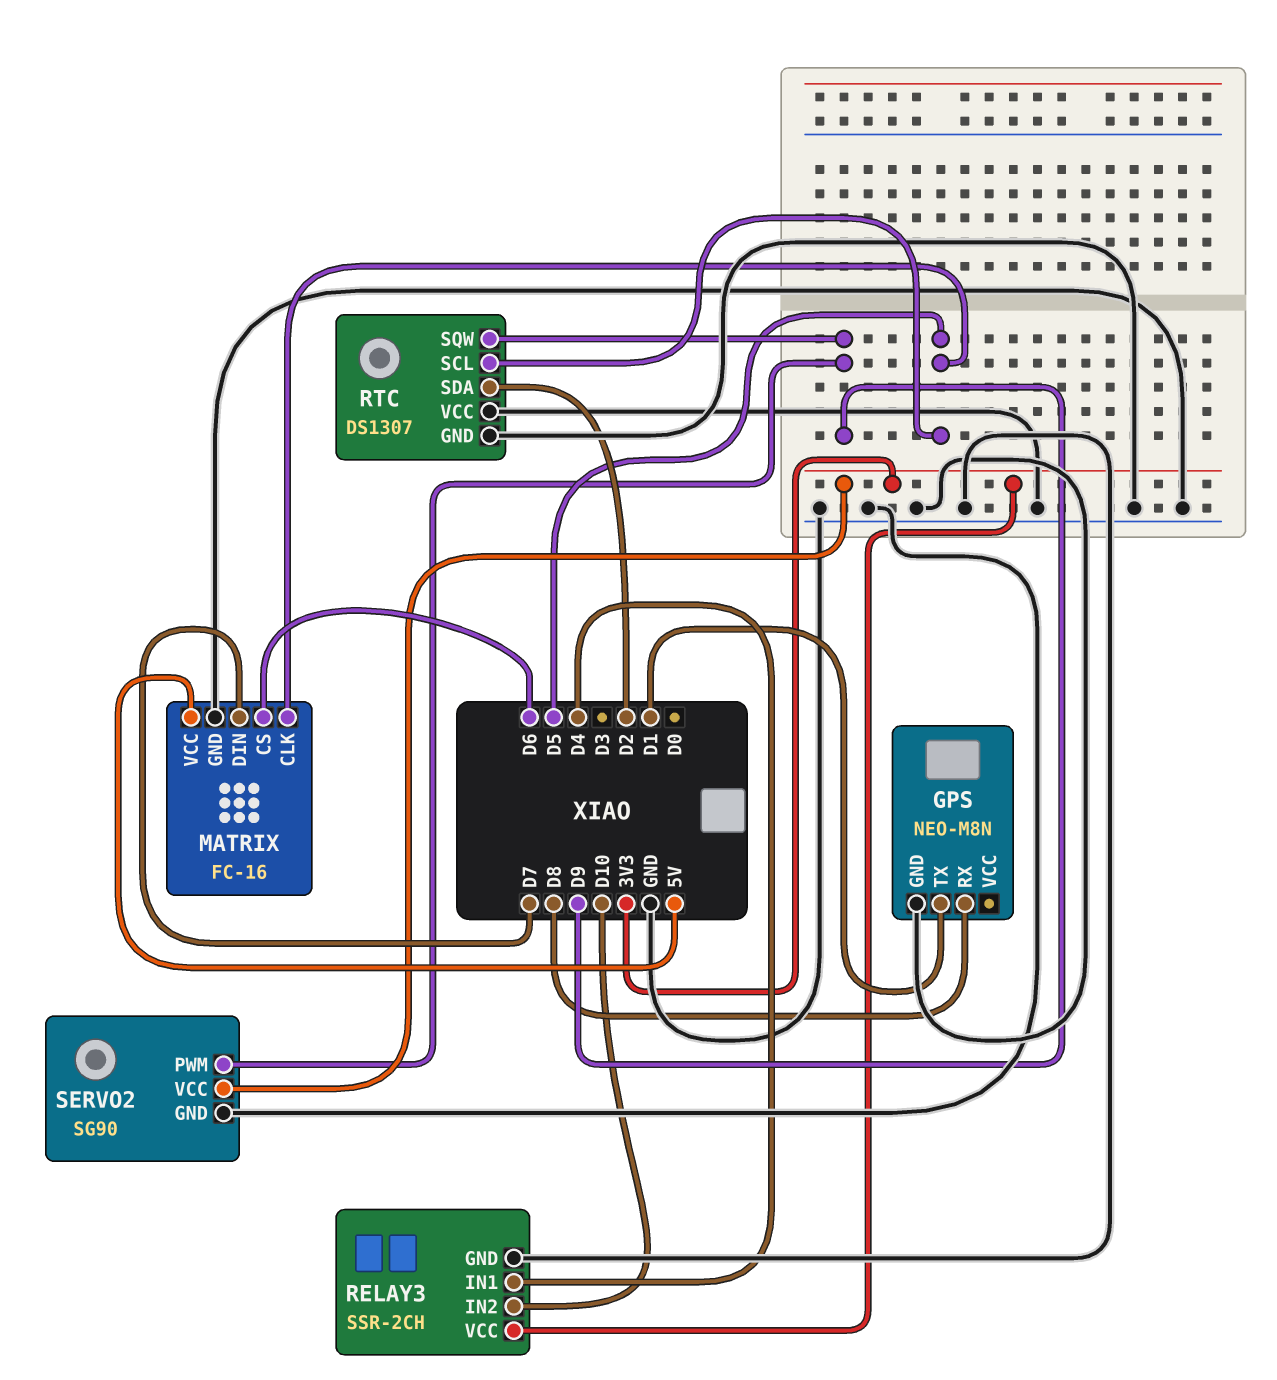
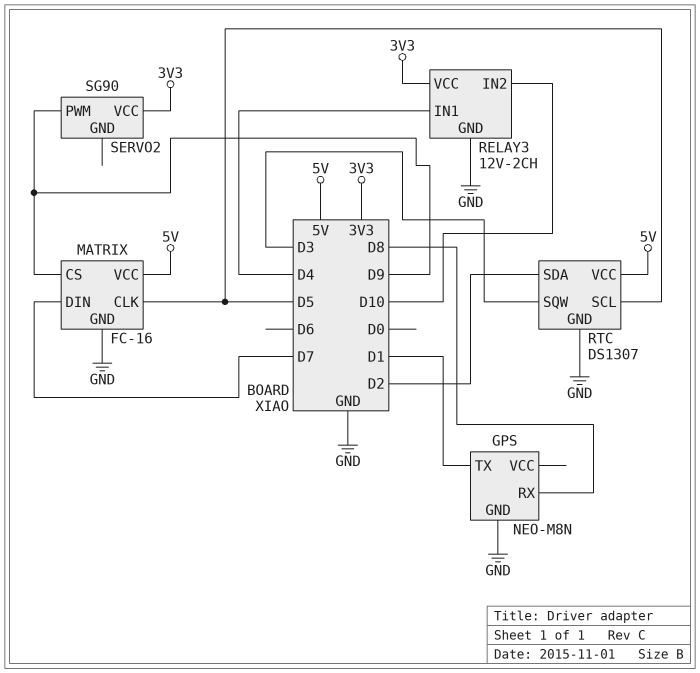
MATRIX pin CS: D6 -> D9
RELAY3: SSR-2CH -> 12V-2CH
RTC pin SQW: D9 -> D3
RTC pin VCC: GND -> 5V
SERVO2 pin GND: GND -> none

